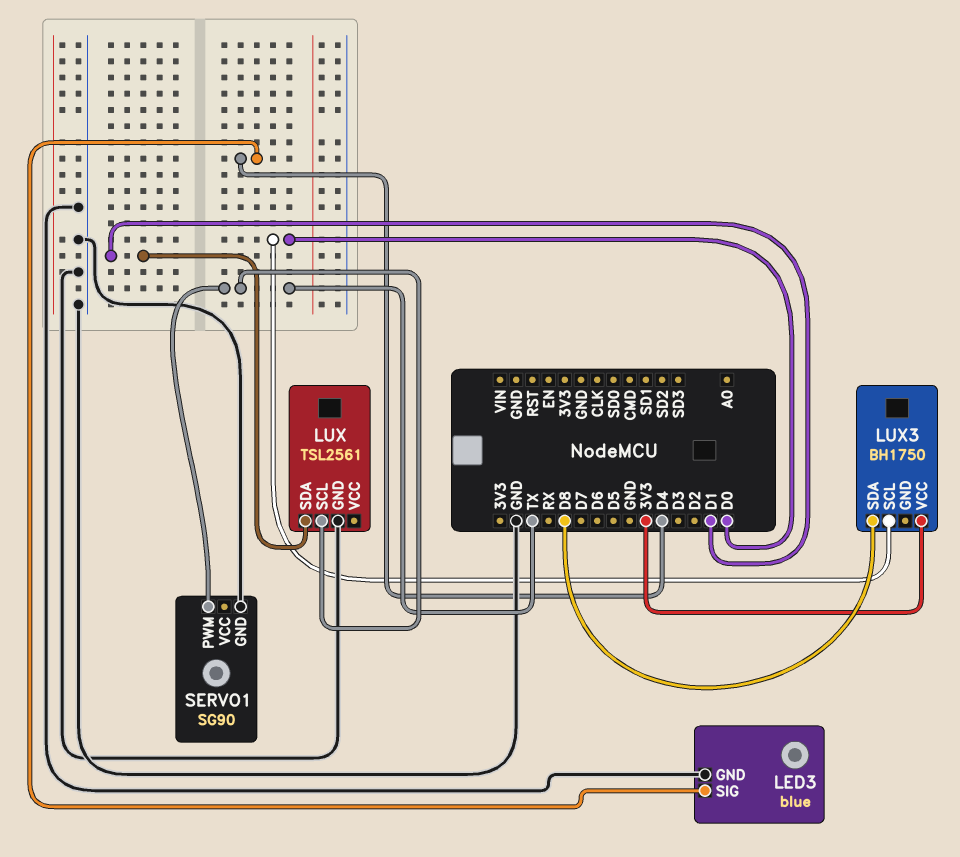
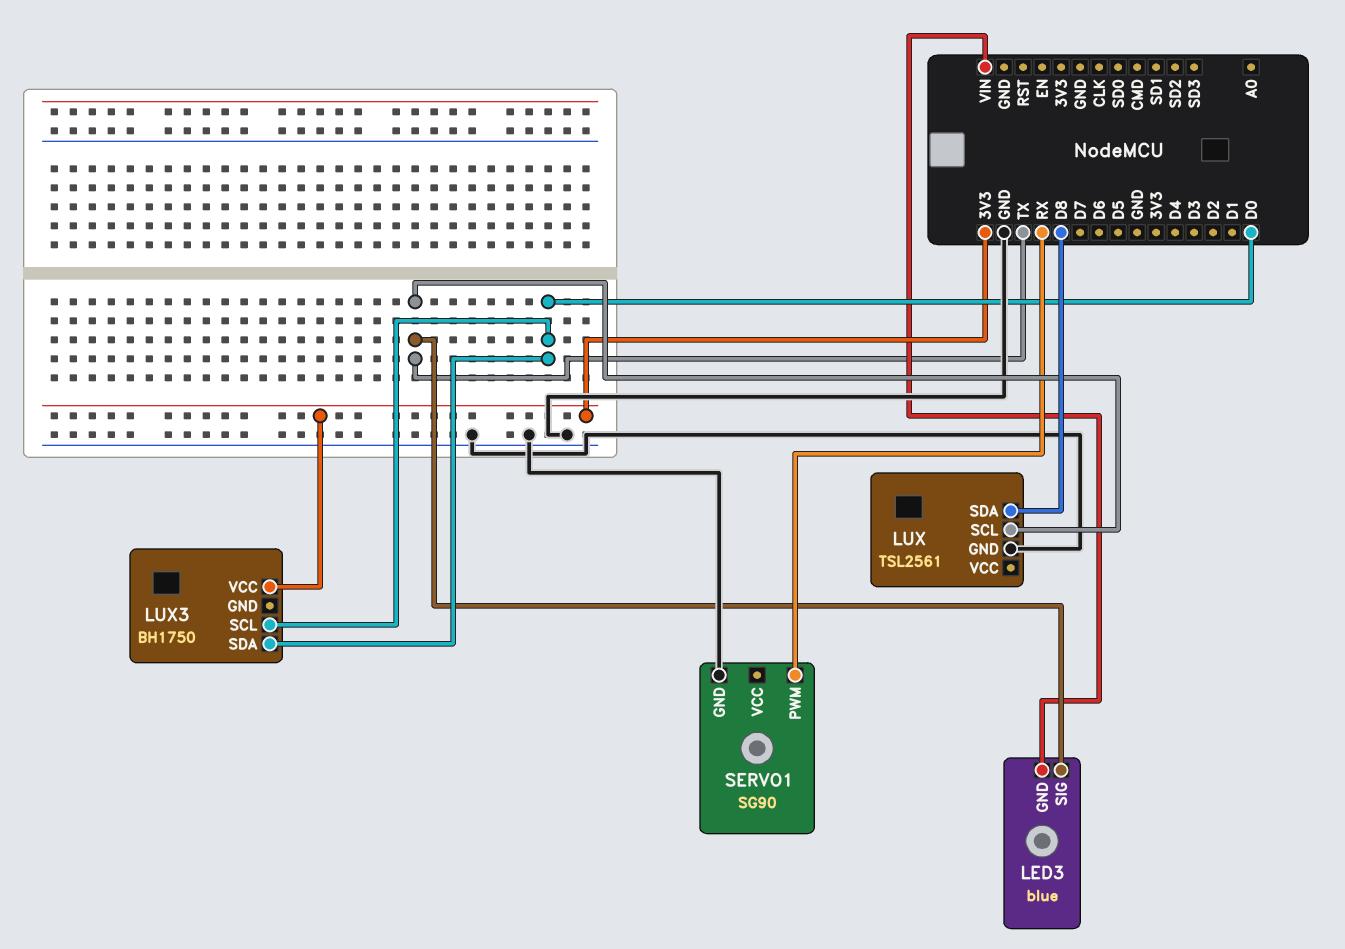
LED3 pin GND: GND -> VIN
LED3 pin SIG: D4 -> TX
LUX pin SDA: D1 -> D8
LUX3 pin SDA: D8 -> D0
SERVO1 pin PWM: TX -> RX

